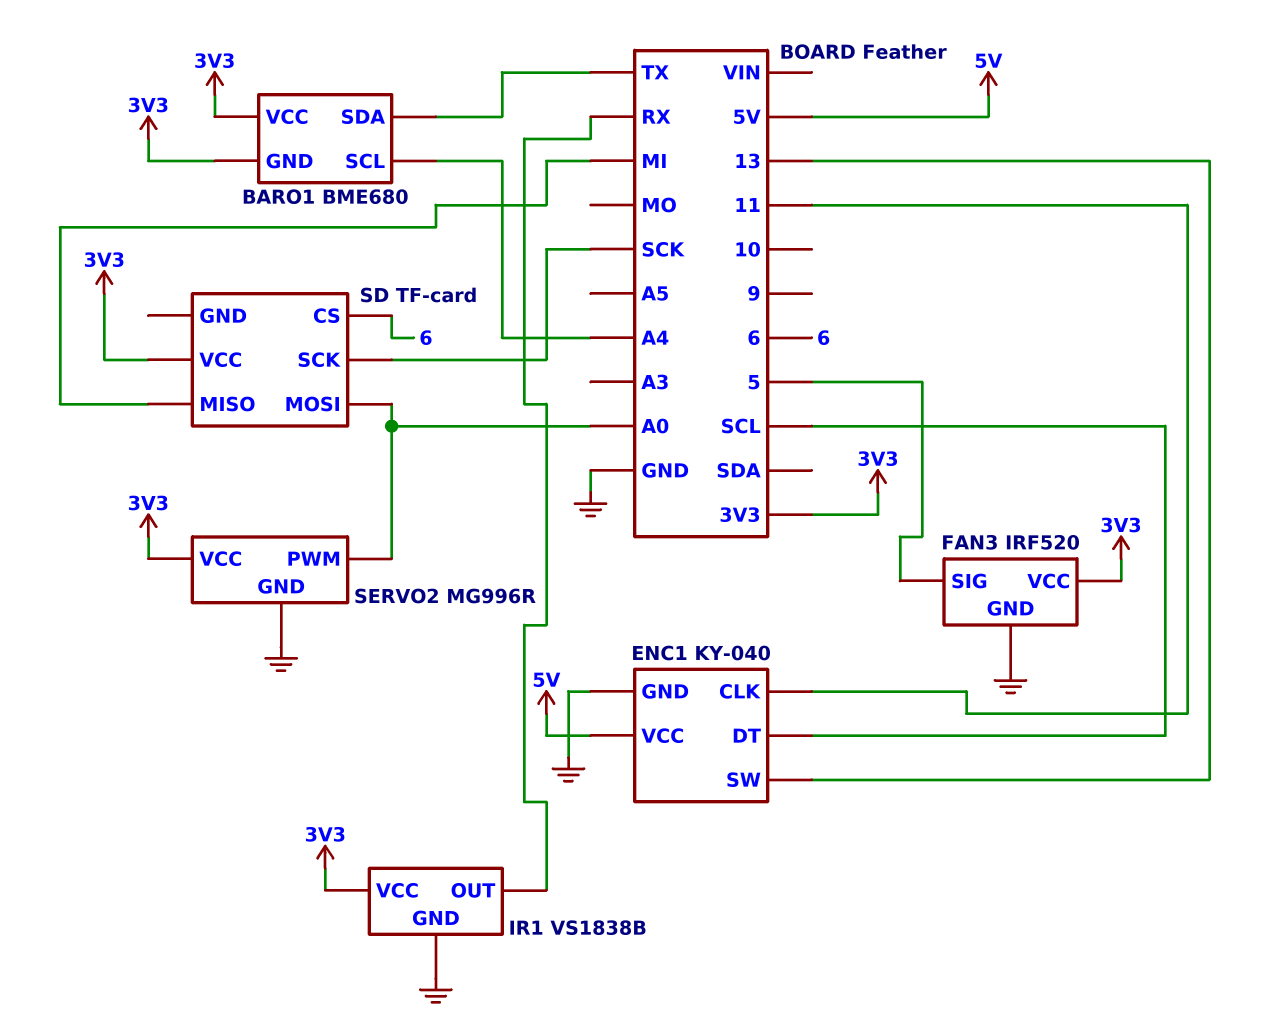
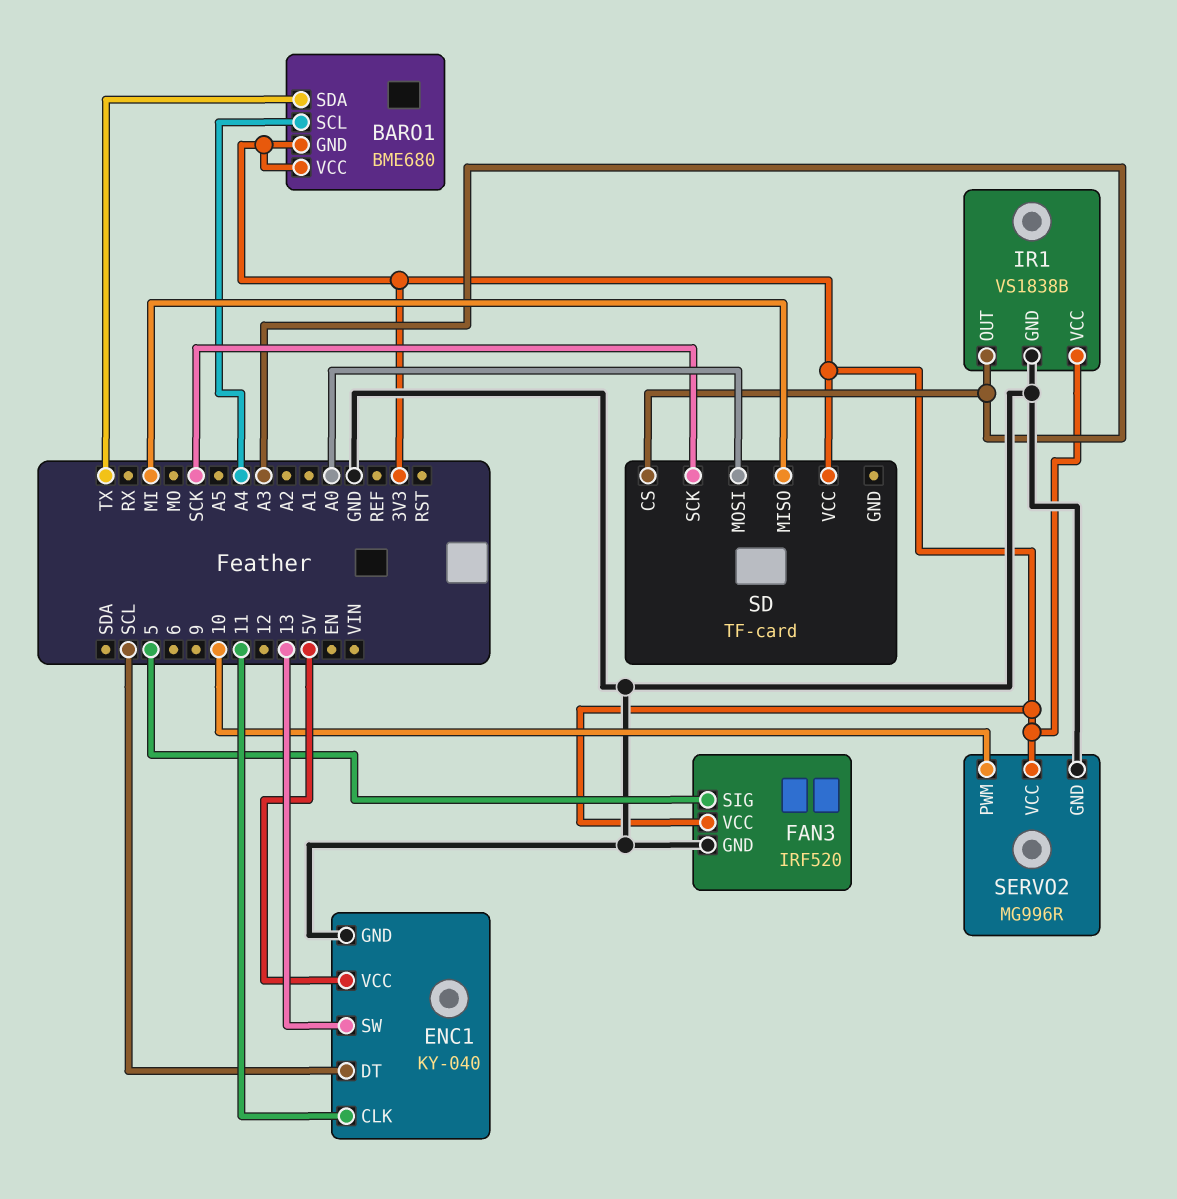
IR1 pin OUT: RX -> A3
SD pin CS: 6 -> A3
SERVO2 pin PWM: A0 -> 10

